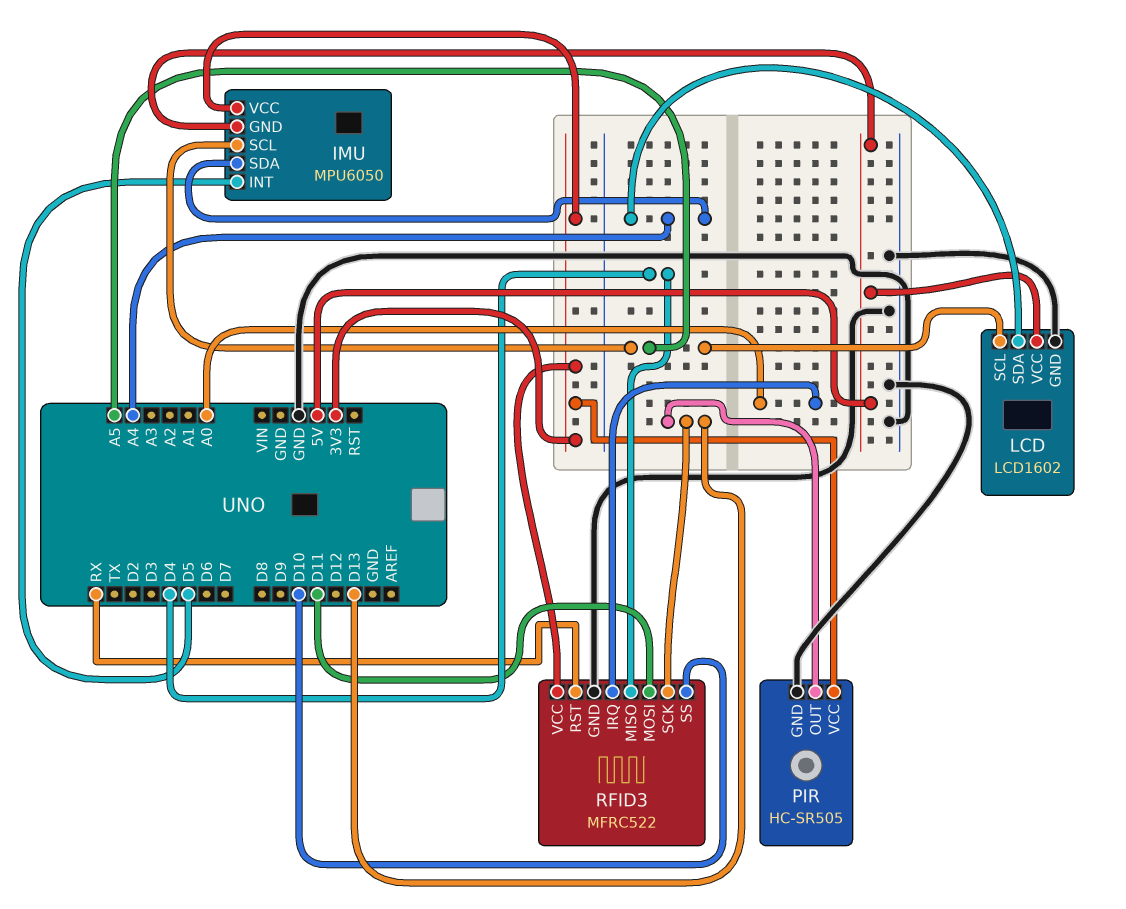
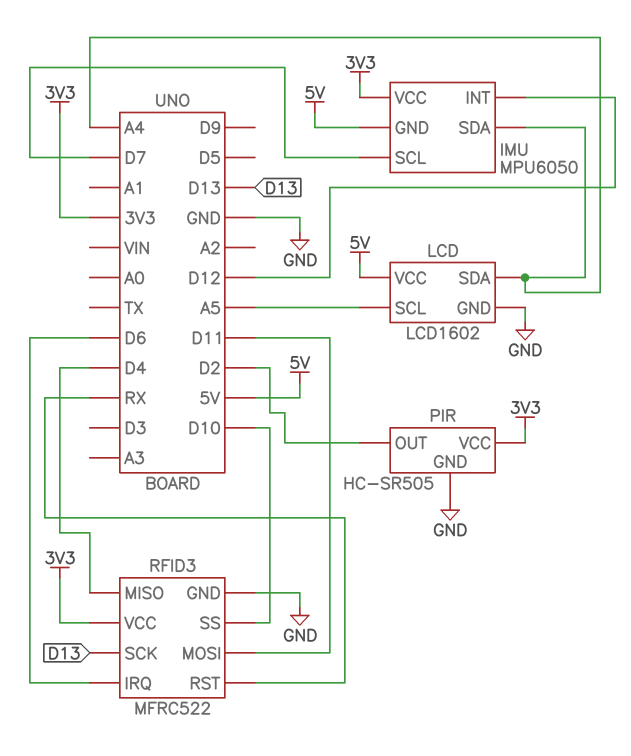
IMU pin INT: D5 -> D12
IMU pin SCL: A5 -> D7
PIR pin OUT: D13 -> D2
RFID3 pin IRQ: A0 -> D6

